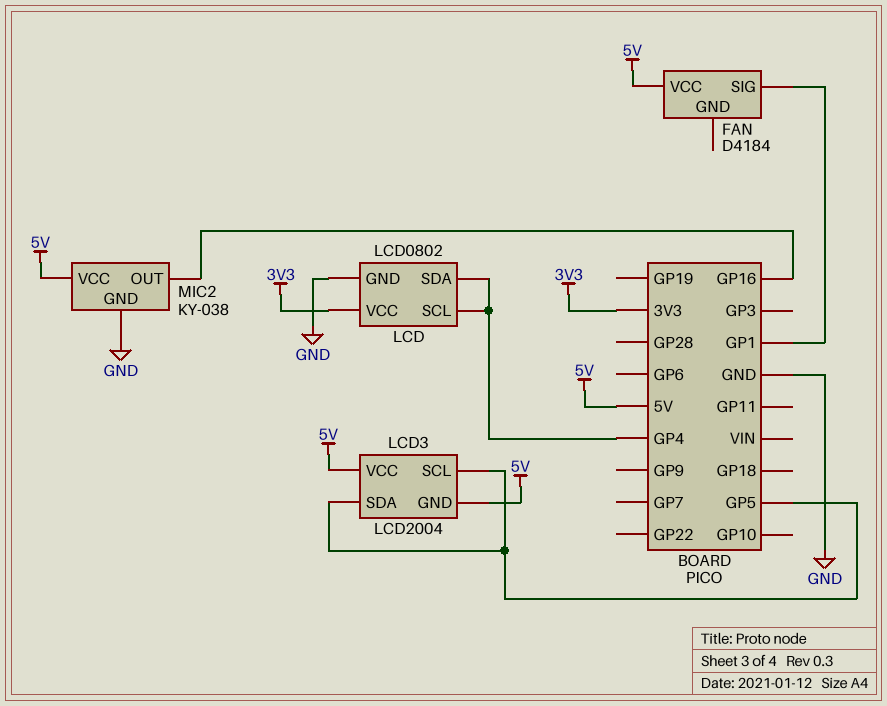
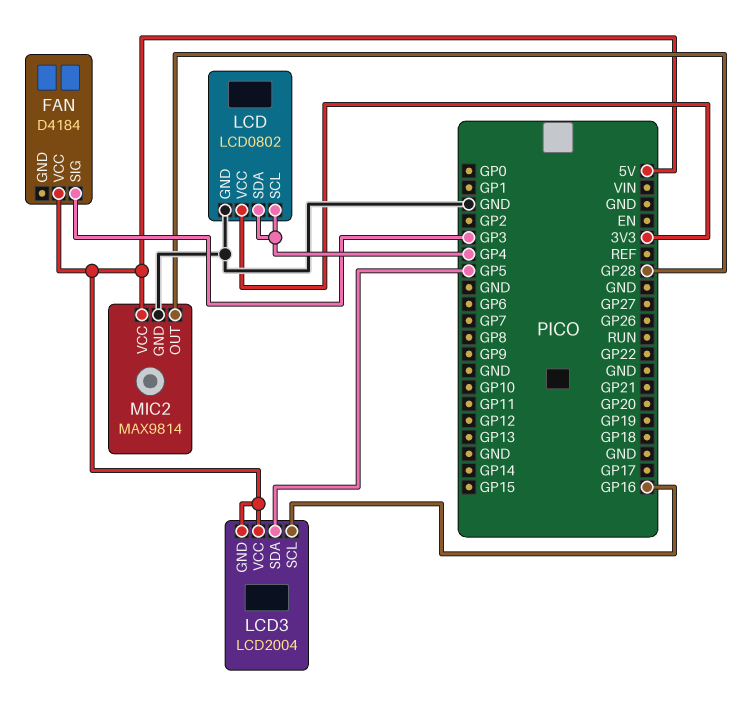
FAN pin SIG: GP1 -> GP3
LCD3 pin SCL: GP5 -> GP16
MIC2: KY-038 -> MAX9814
MIC2 pin OUT: GP16 -> GP28

